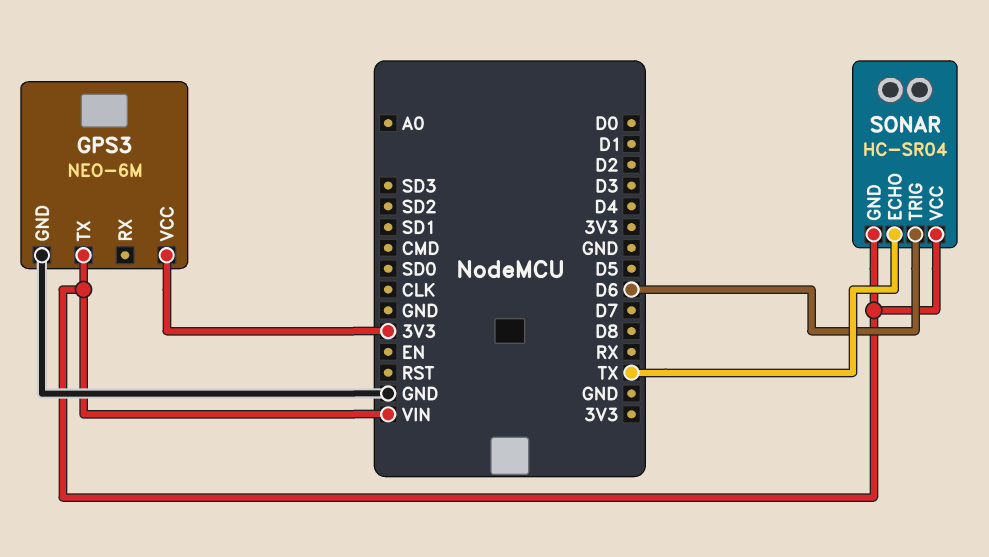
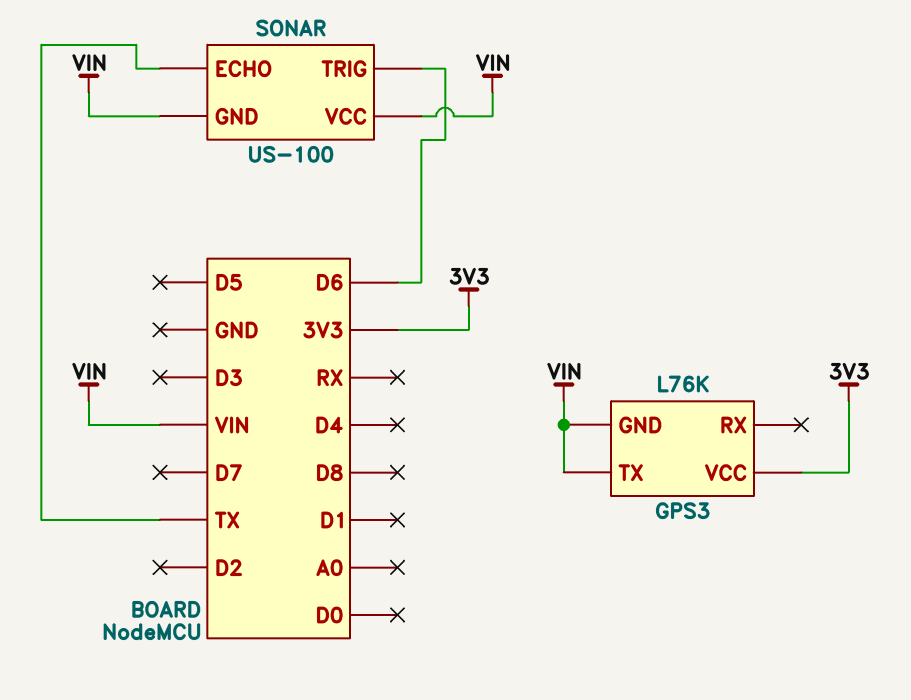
GPS3: NEO-6M -> L76K
GPS3 pin GND: GND -> VIN
SONAR: HC-SR04 -> US-100

